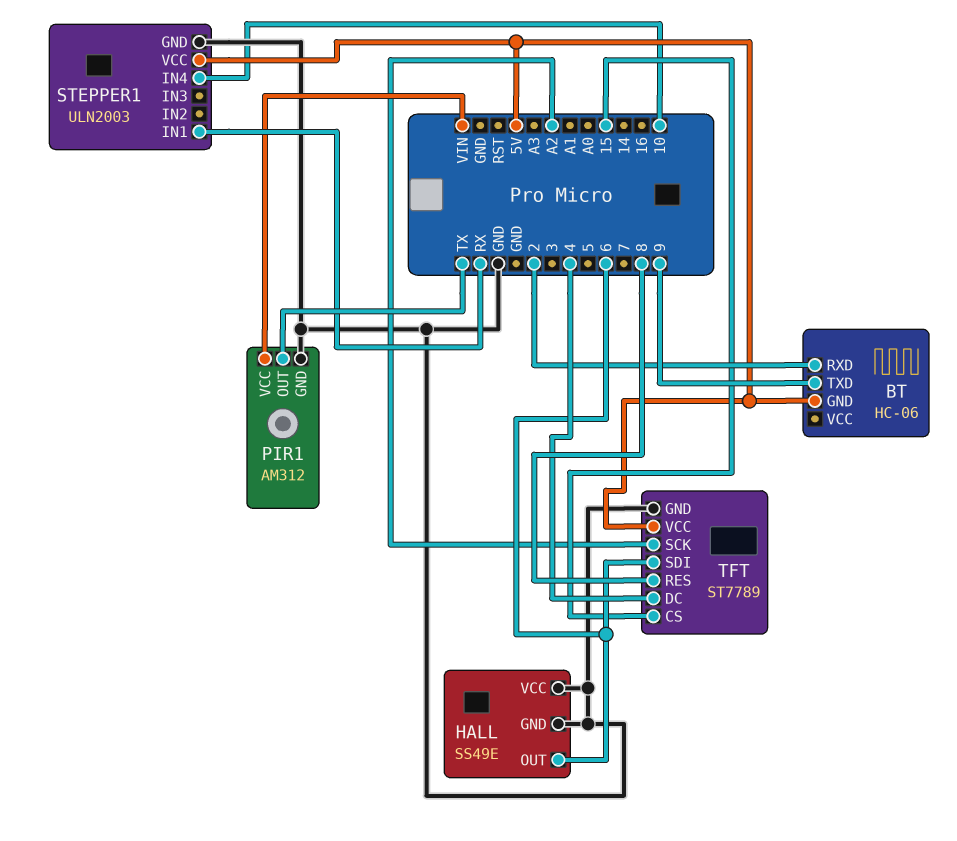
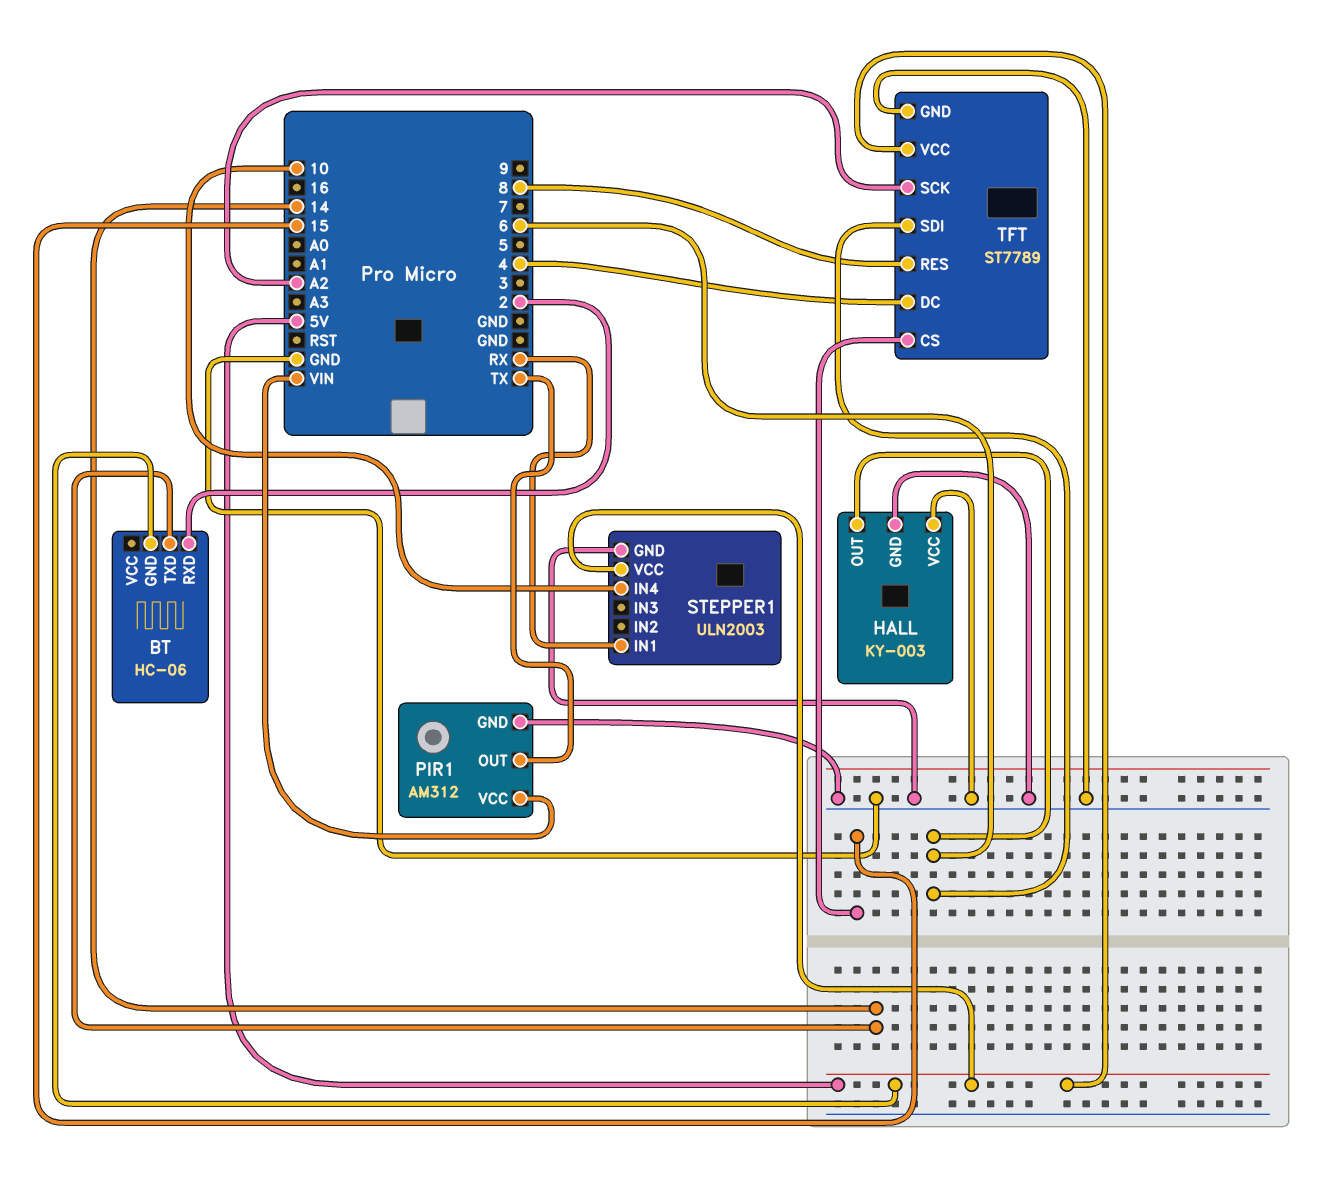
BT pin TXD: 9 -> 14
HALL: SS49E -> KY-003

